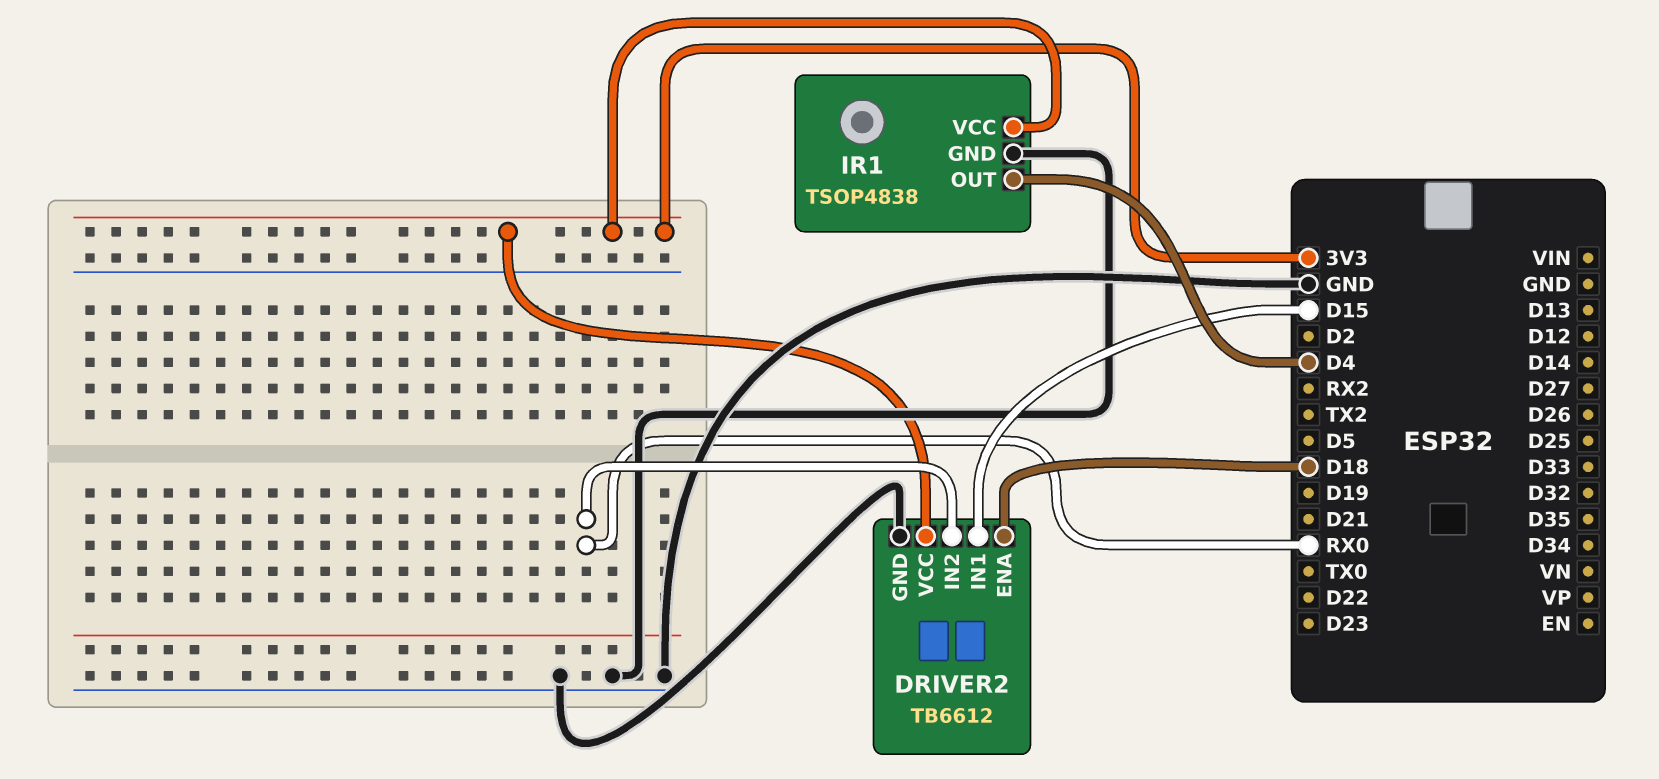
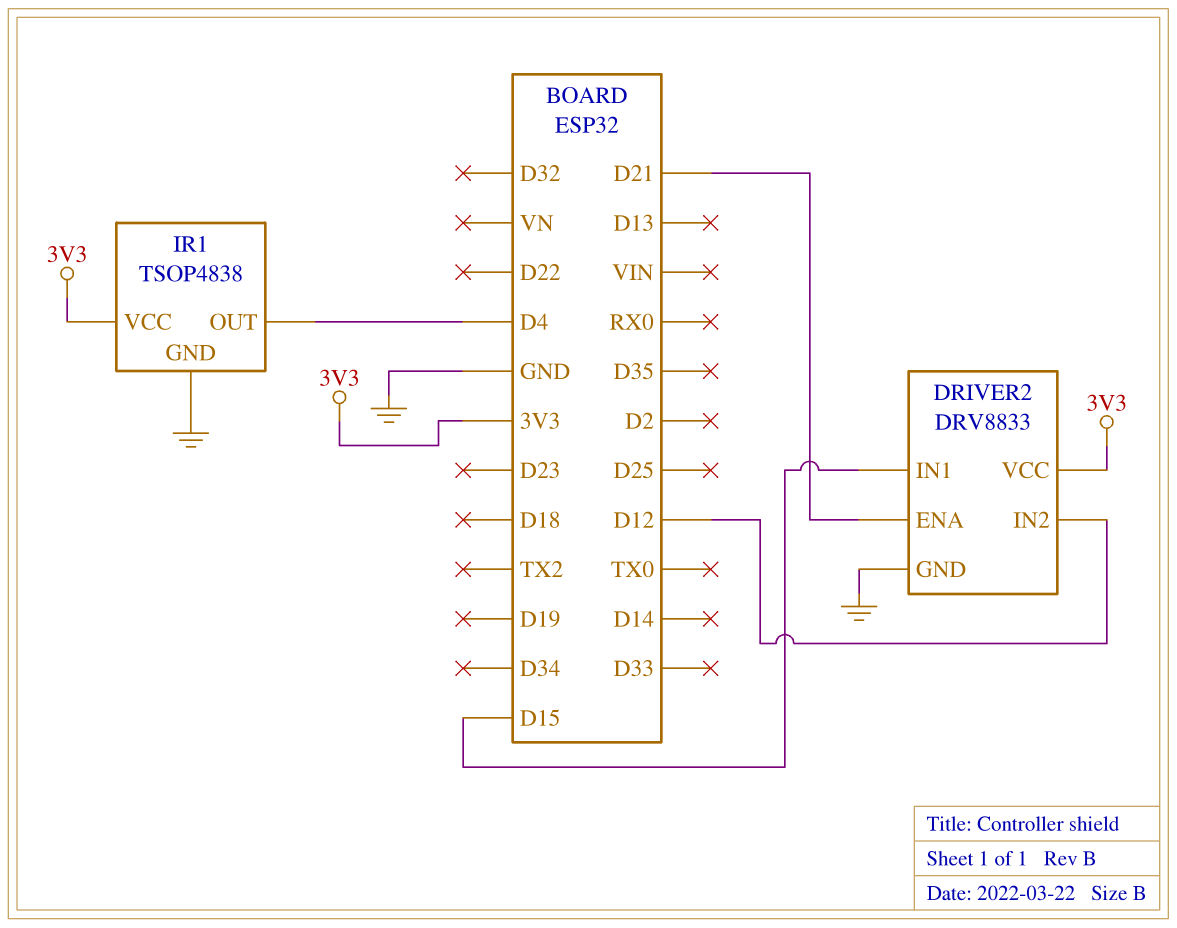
DRIVER2: TB6612 -> DRV8833
DRIVER2 pin ENA: D18 -> D21
DRIVER2 pin IN2: RX0 -> D12

